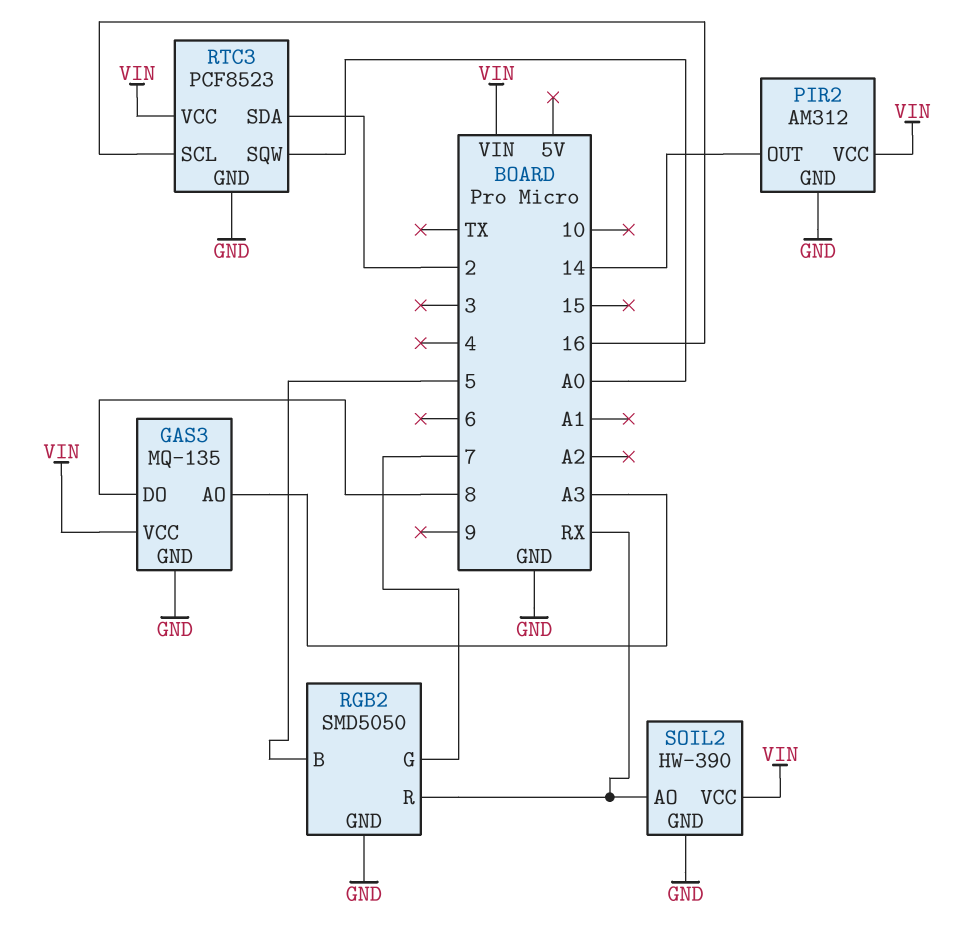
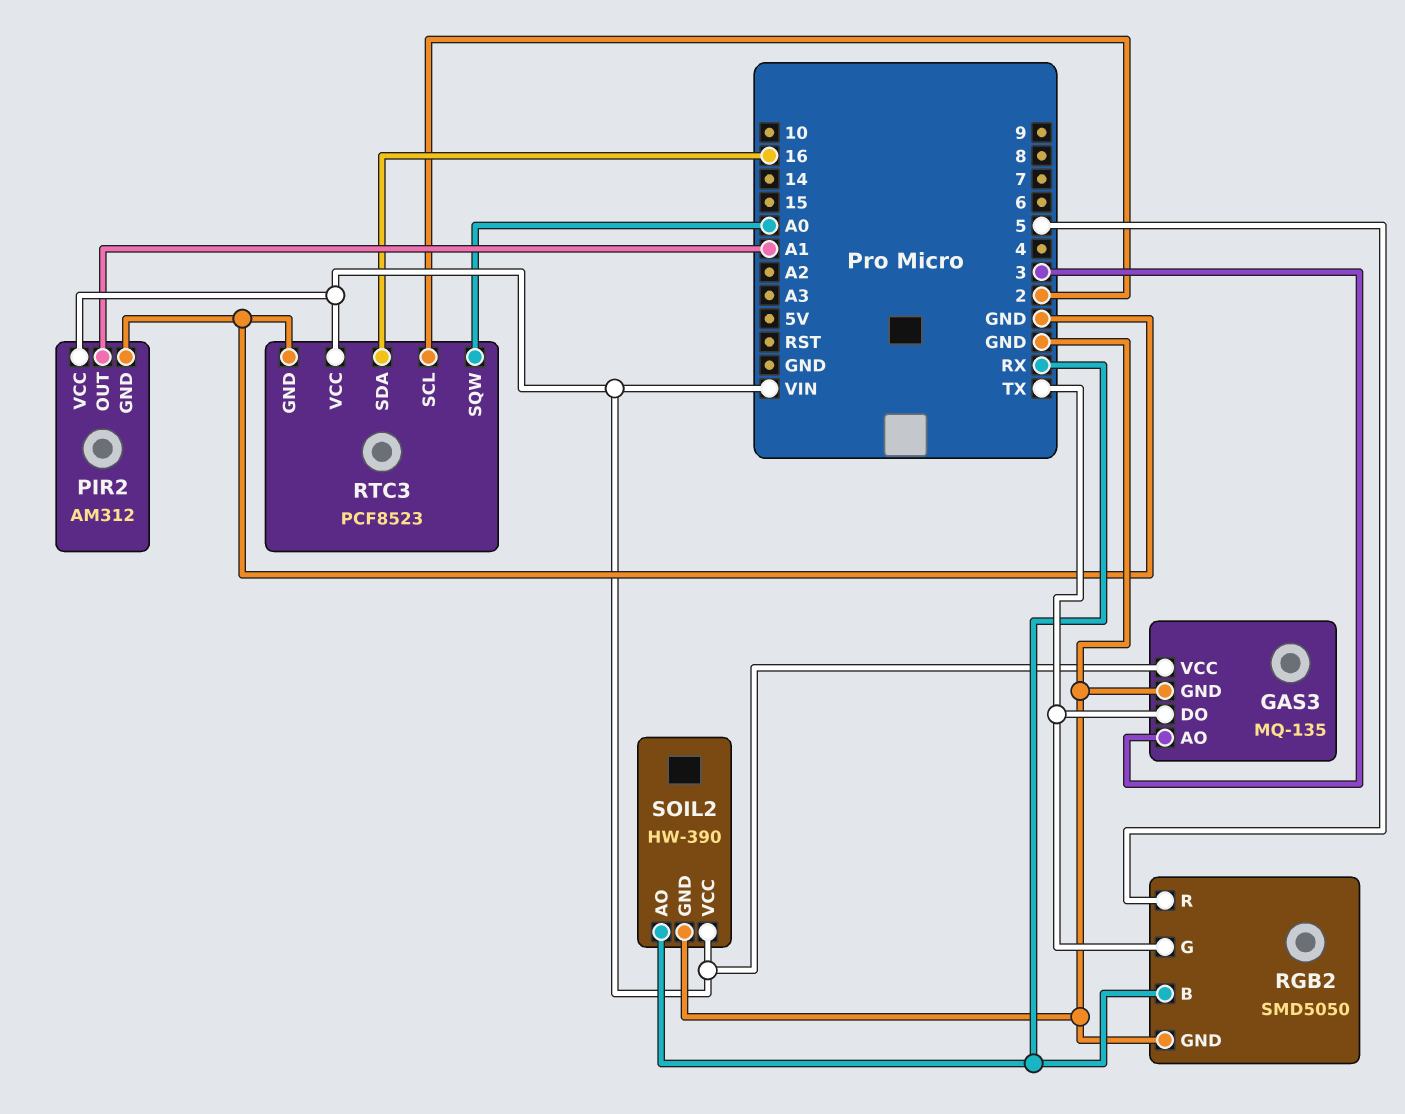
GAS3 pin AO: A3 -> 3
GAS3 pin DO: 8 -> TX
PIR2 pin OUT: 14 -> A1
RGB2 pin B: 5 -> RX
RGB2 pin G: 7 -> TX
RGB2 pin R: RX -> 5
RTC3 pin SCL: 16 -> 2
RTC3 pin SDA: 2 -> 16

